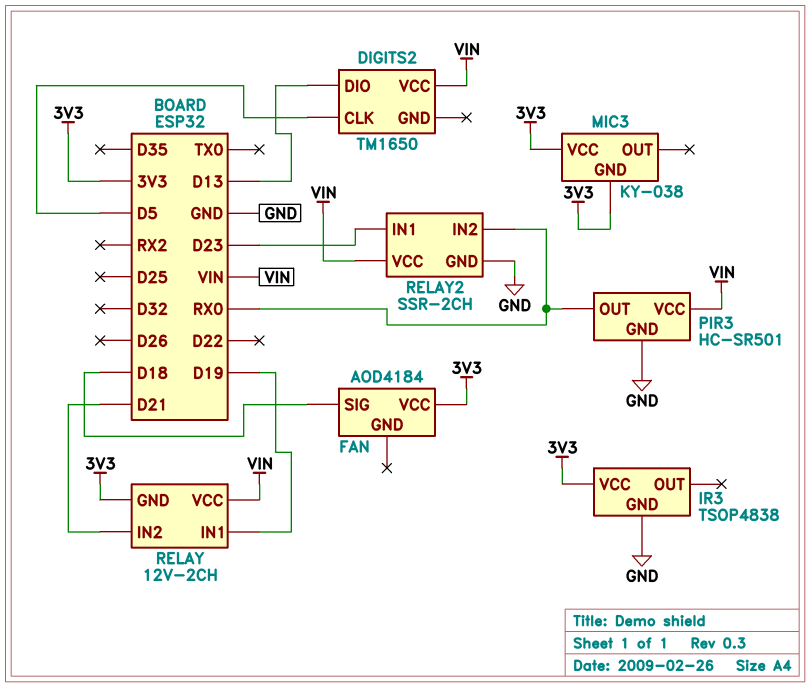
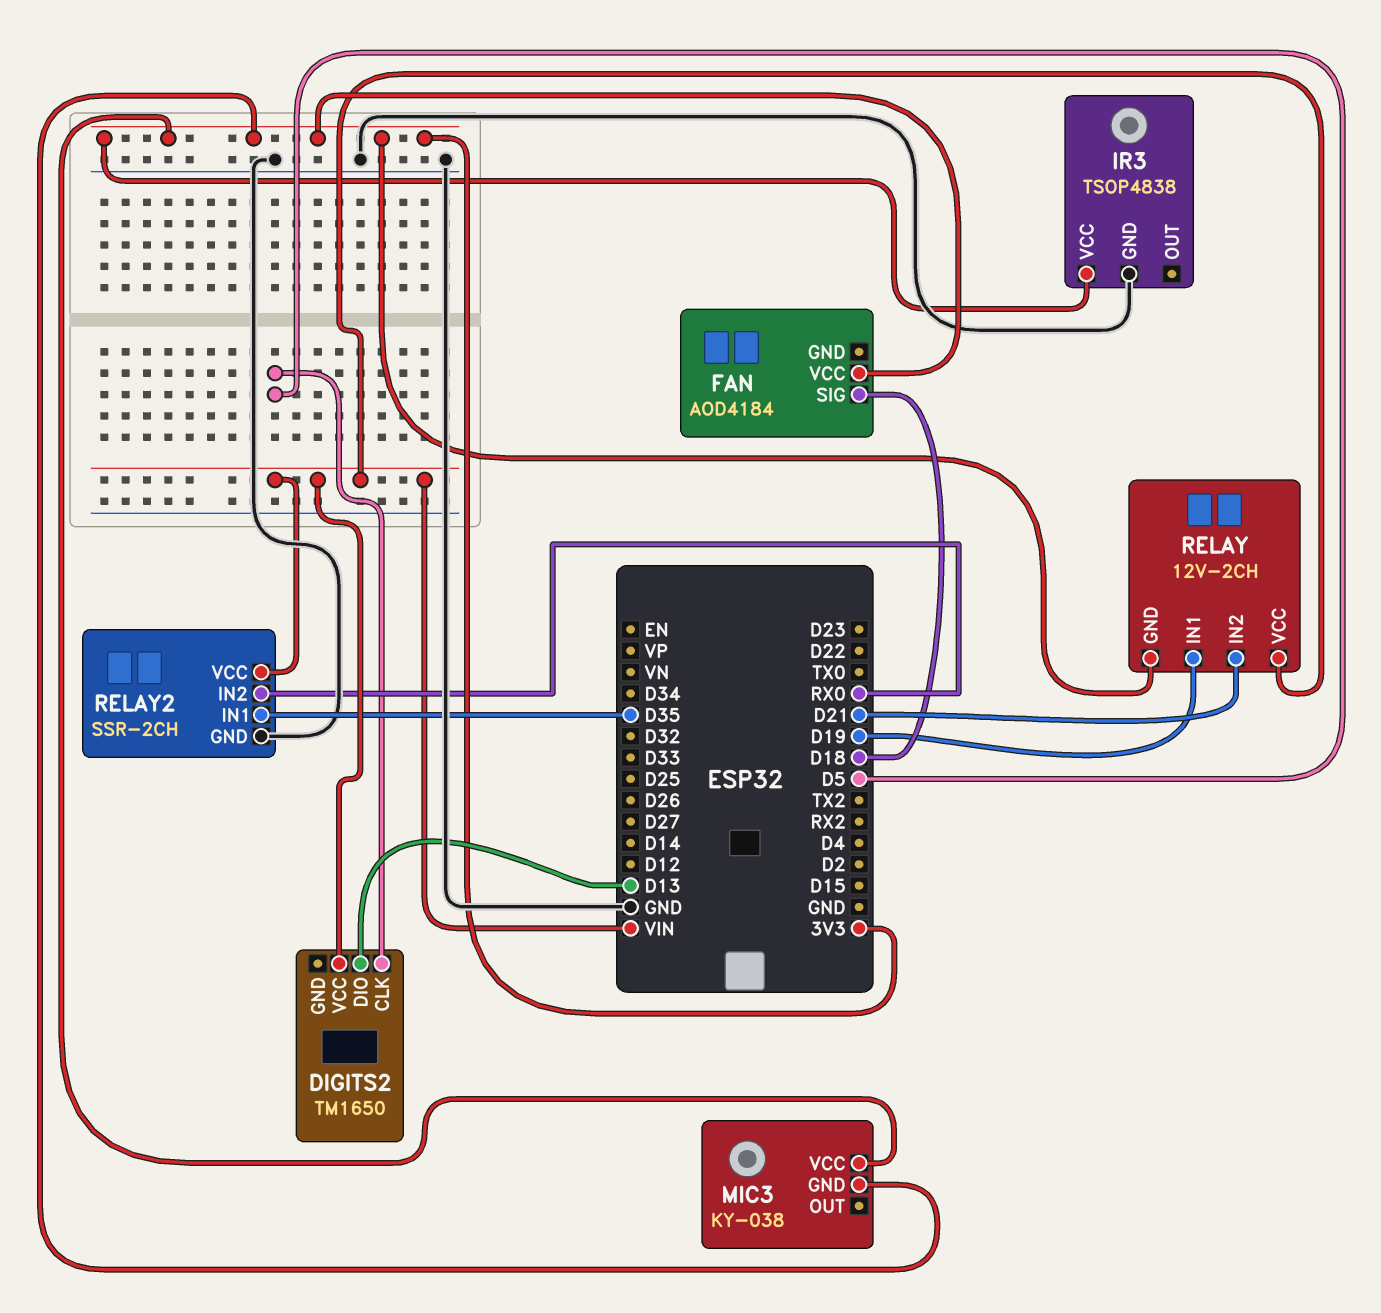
PIR3: HC-SR501 -> none
PIR3 pin GND: GND -> none
PIR3 pin OUT: RX0 -> none
PIR3 pin VCC: VIN -> none
RELAY2 pin IN1: D23 -> D35

